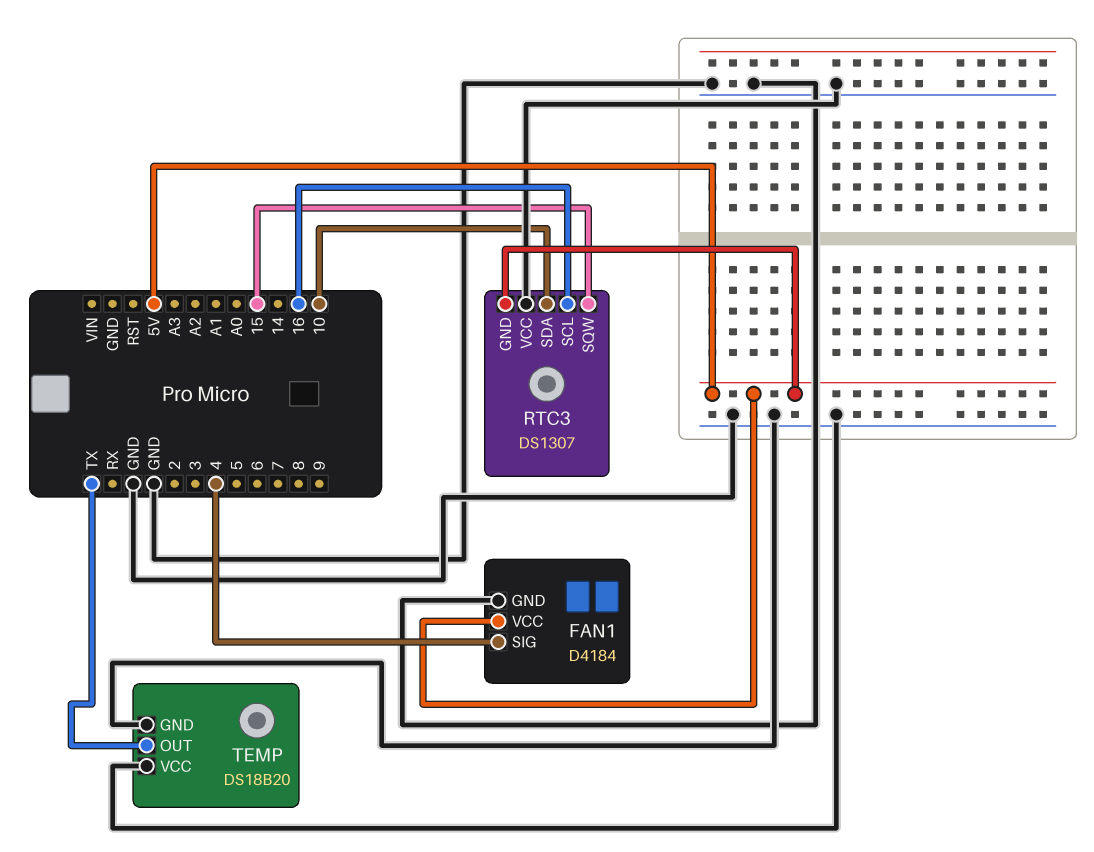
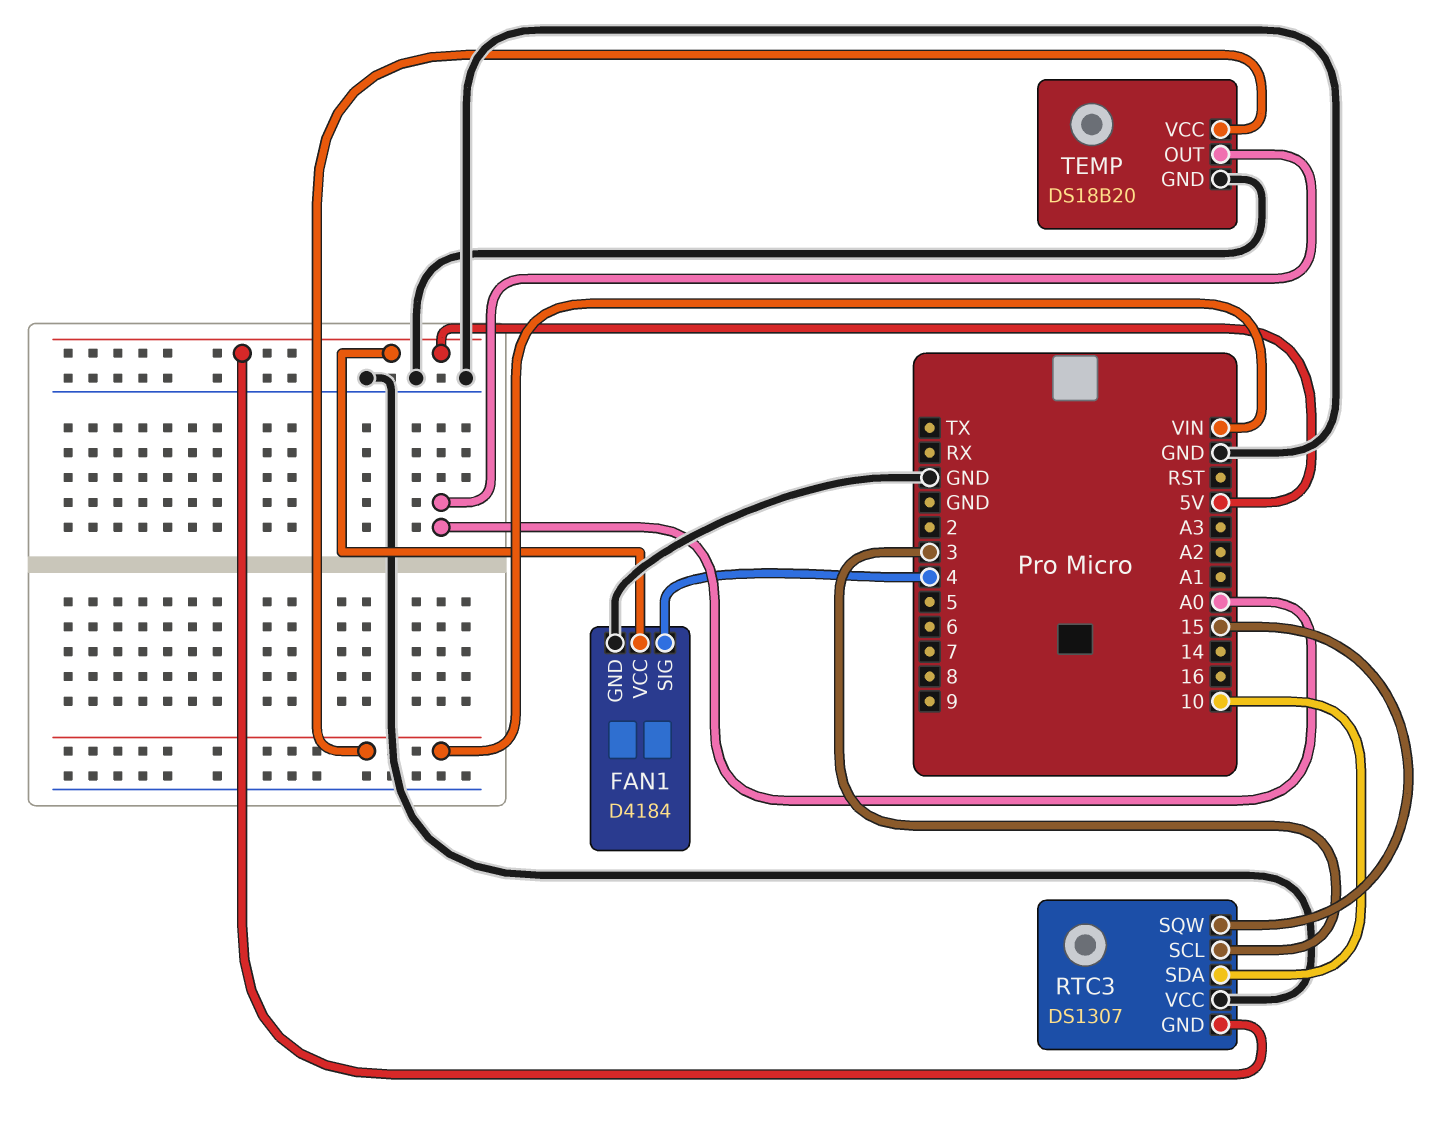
RTC3 pin SCL: 16 -> 3
TEMP pin OUT: TX -> A0
TEMP pin VCC: GND -> VIN

